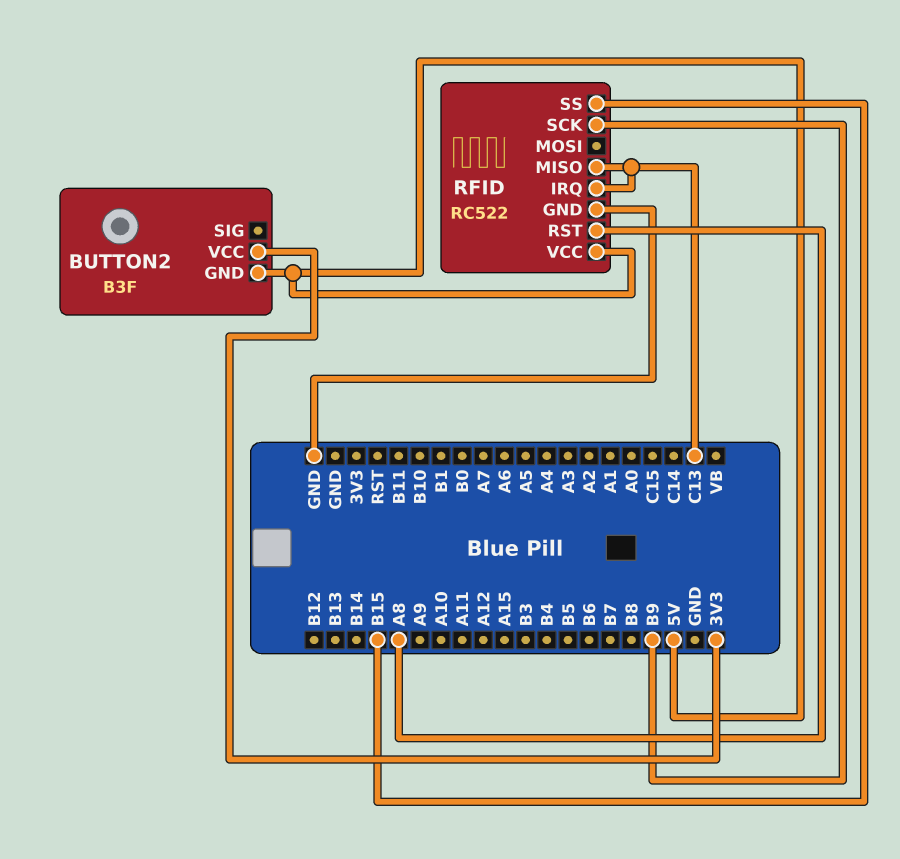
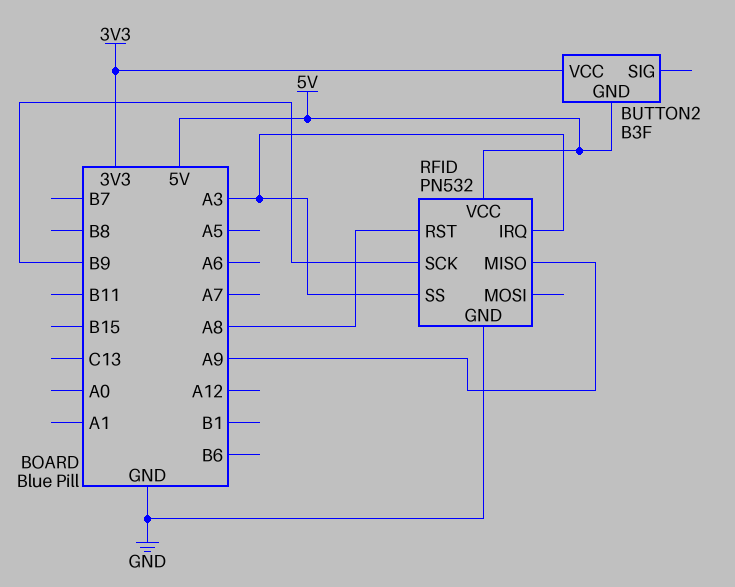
RFID: RC522 -> PN532
RFID pin IRQ: C13 -> A3
RFID pin MISO: C13 -> A9
RFID pin SS: B15 -> A3

